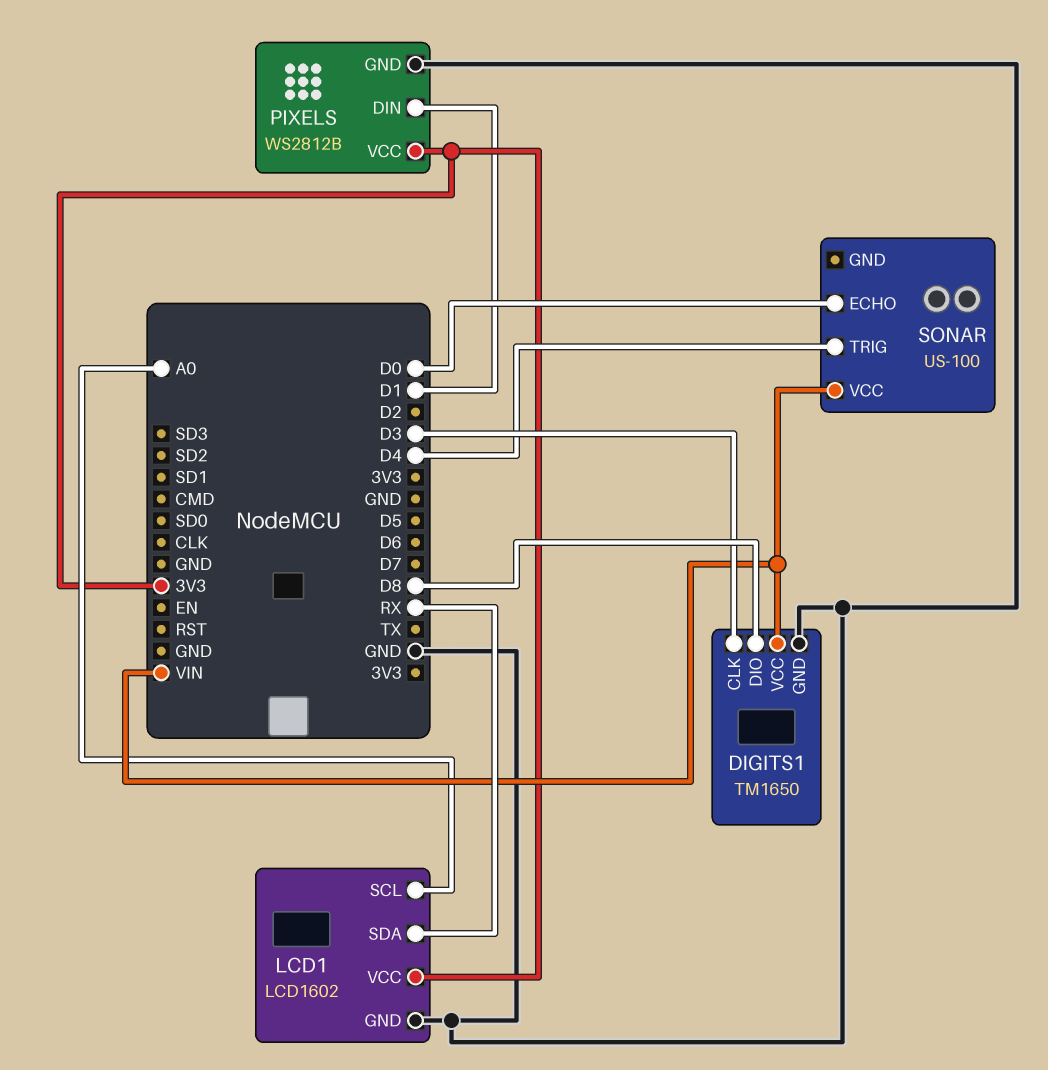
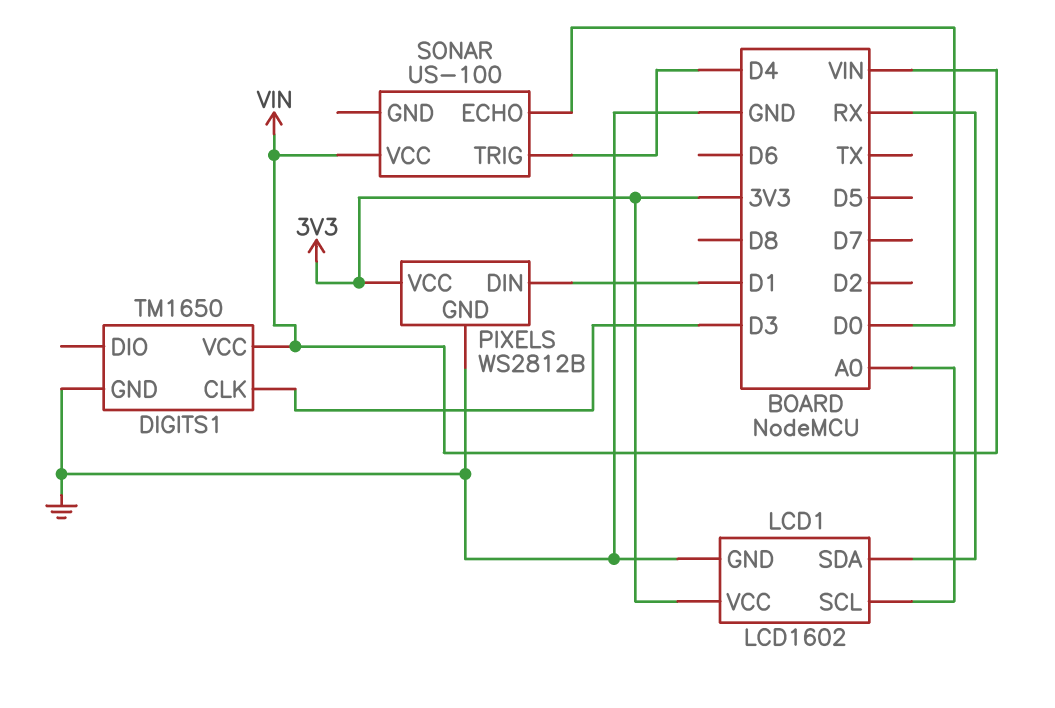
DIGITS1 pin DIO: D8 -> none

